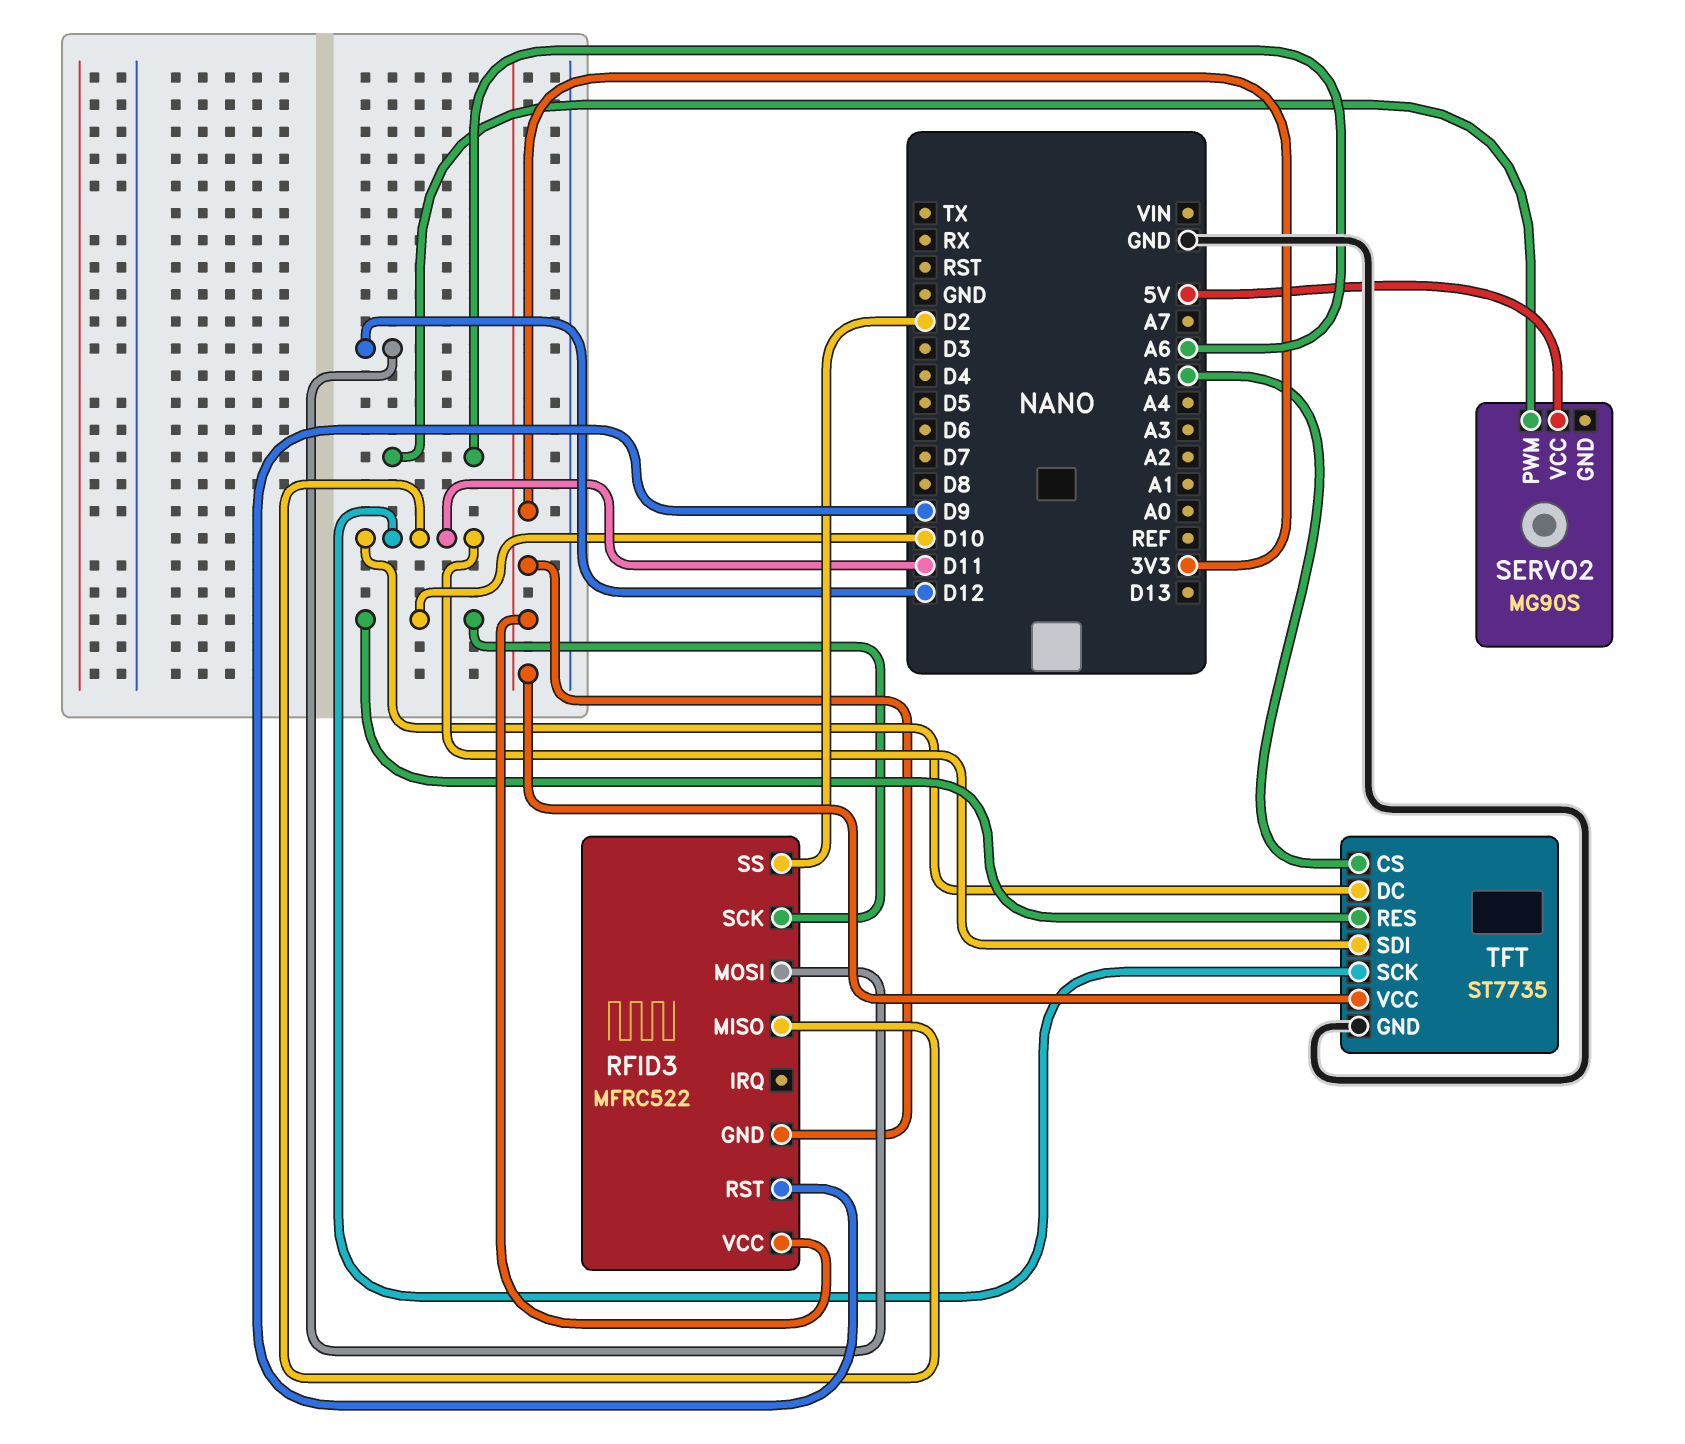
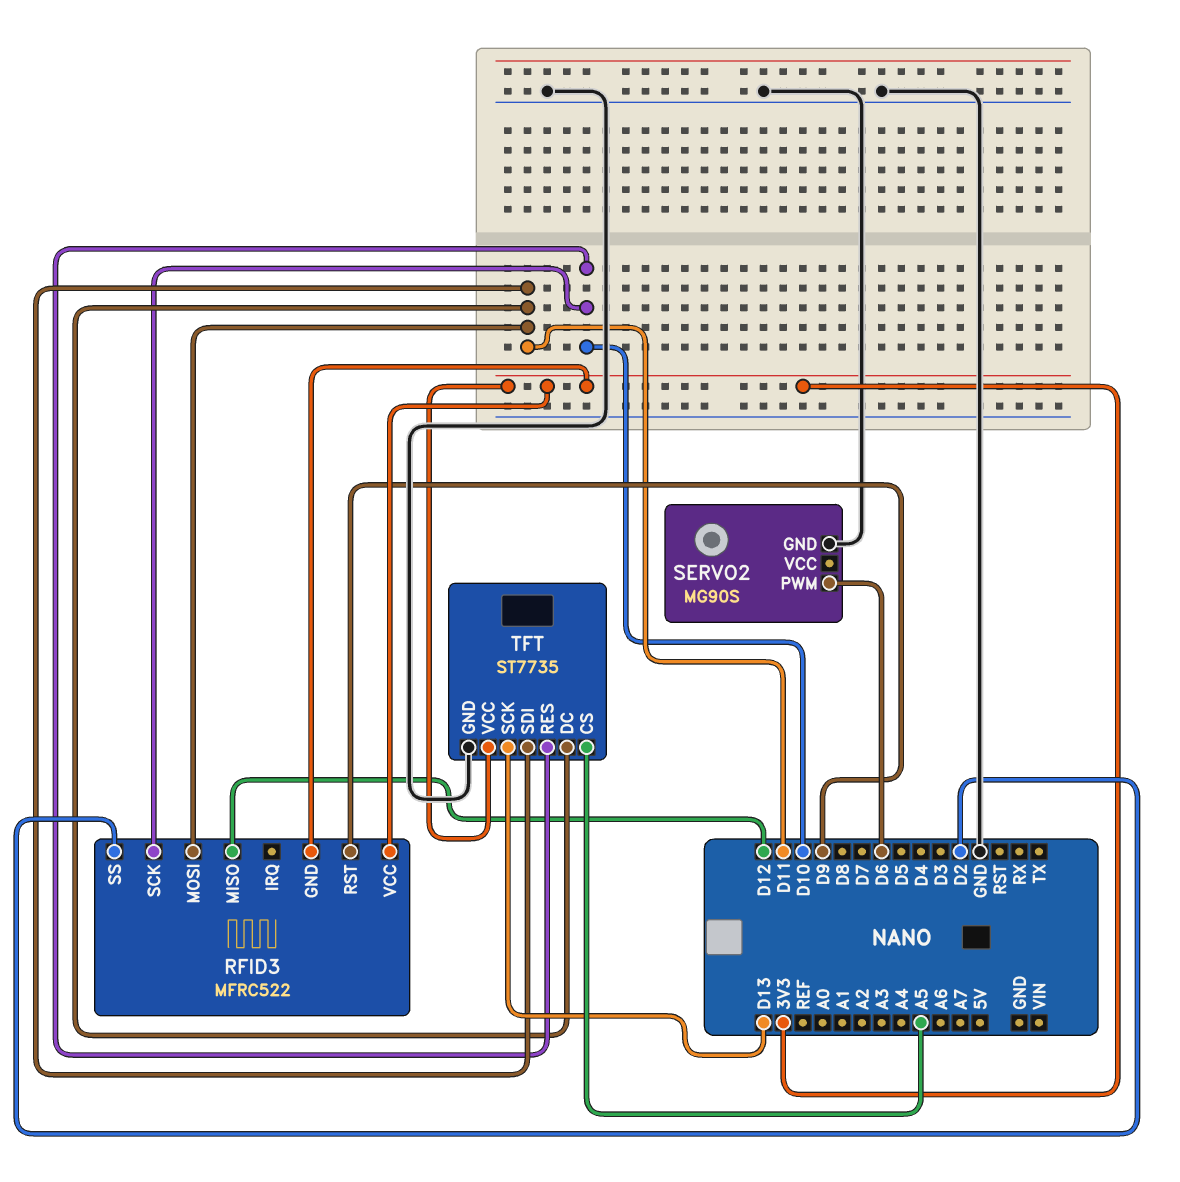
RFID3 pin MISO: D11 -> D12
RFID3 pin MOSI: D12 -> D11
SERVO2 pin GND: none -> GND
SERVO2 pin PWM: A6 -> D6
SERVO2 pin VCC: 5V -> none
TFT pin SCK: D11 -> D13

